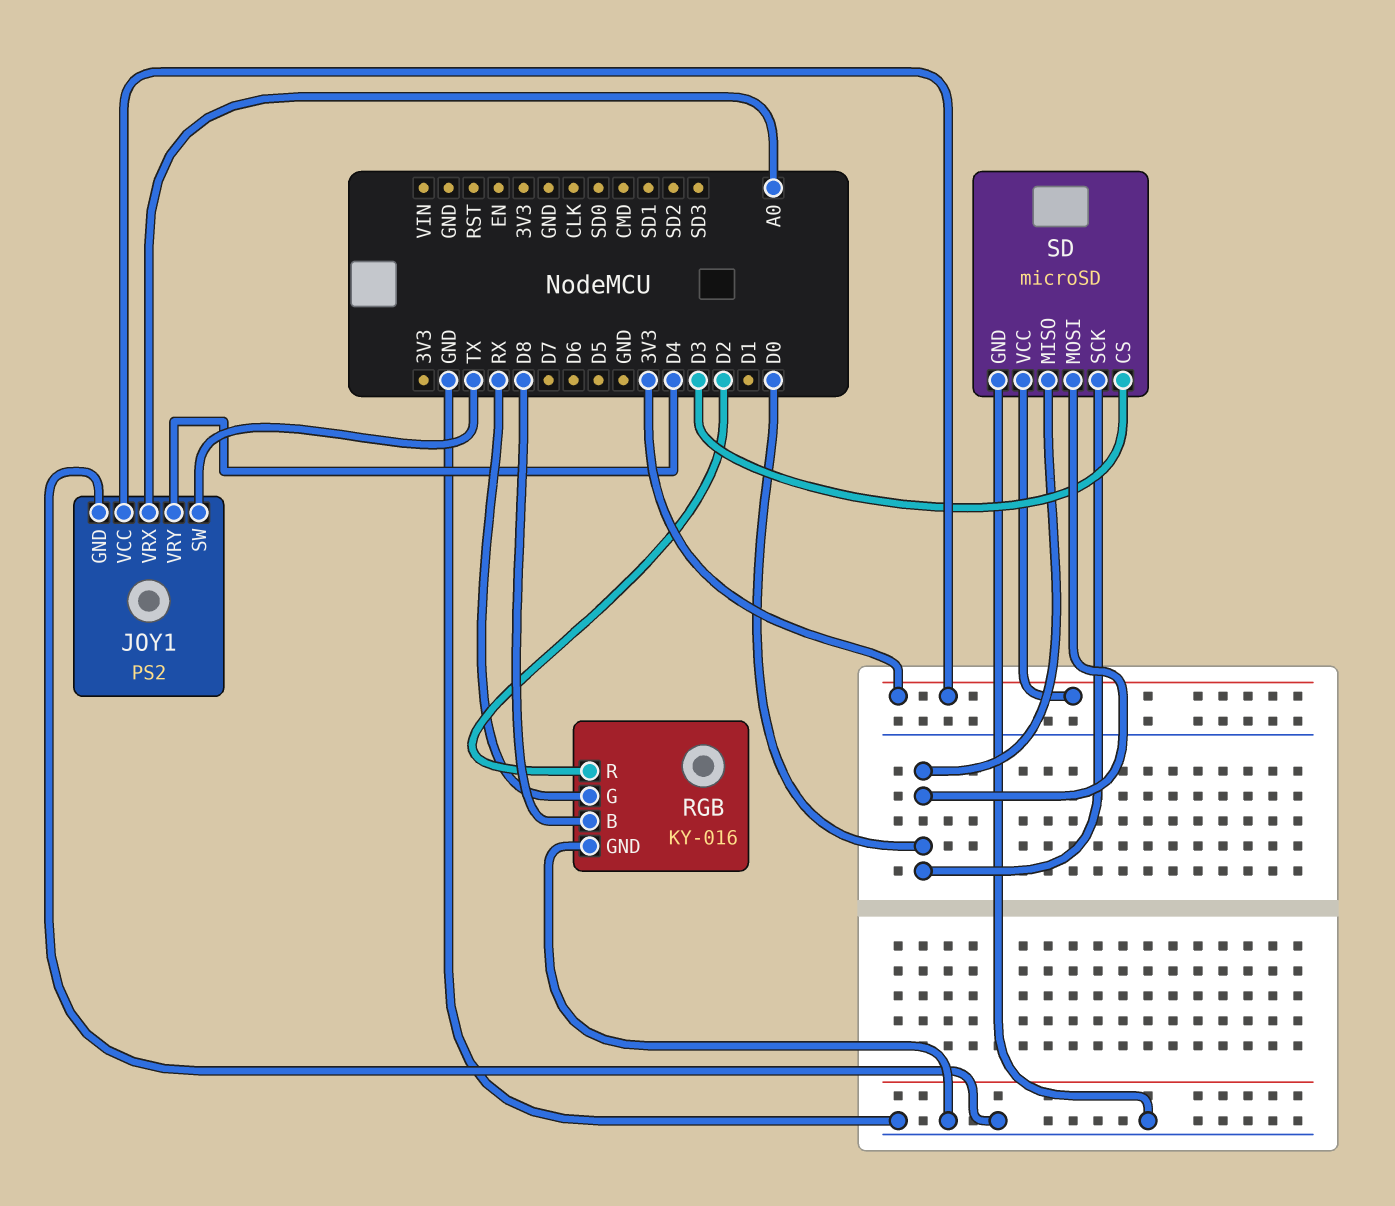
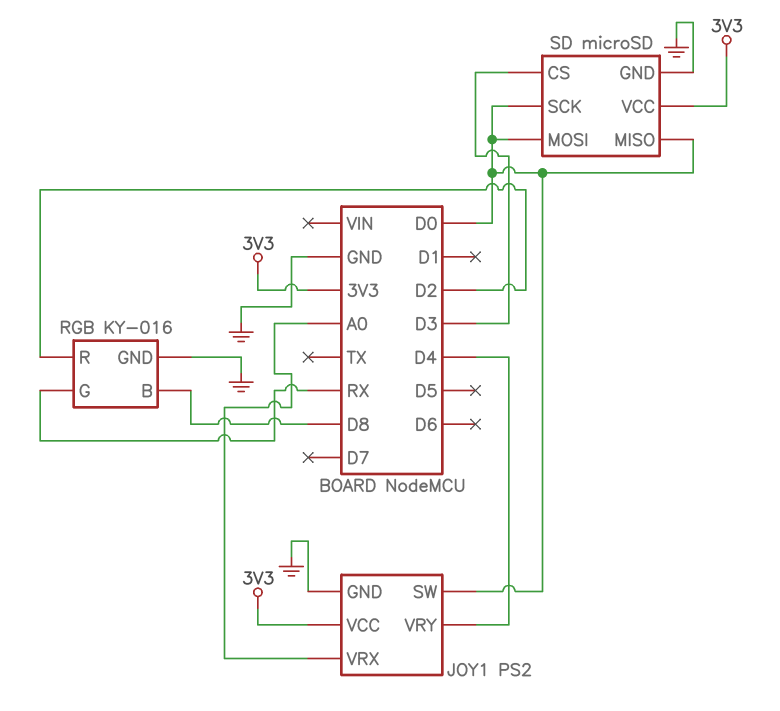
JOY1 pin SW: TX -> D0

